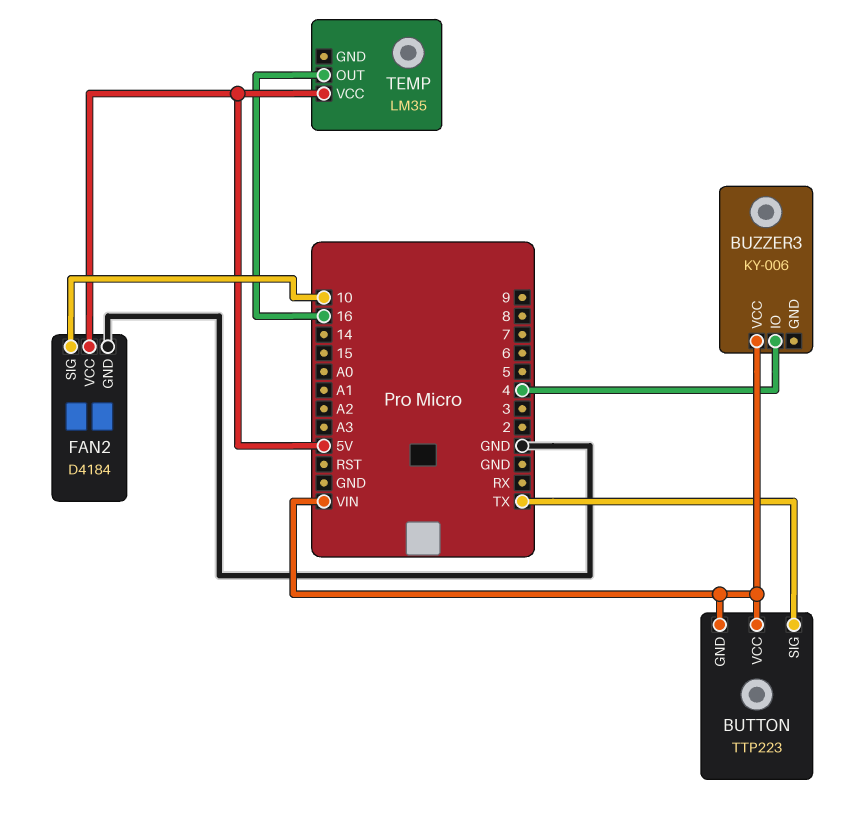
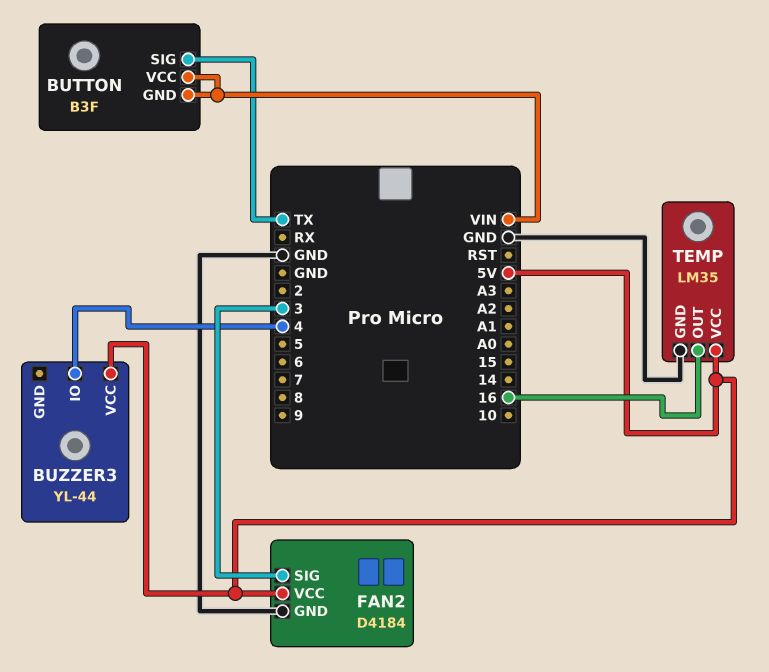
BUTTON: TTP223 -> B3F
BUZZER3: KY-006 -> YL-44
BUZZER3 pin VCC: VIN -> 5V
FAN2 pin SIG: 10 -> 3
TEMP pin GND: none -> GND

